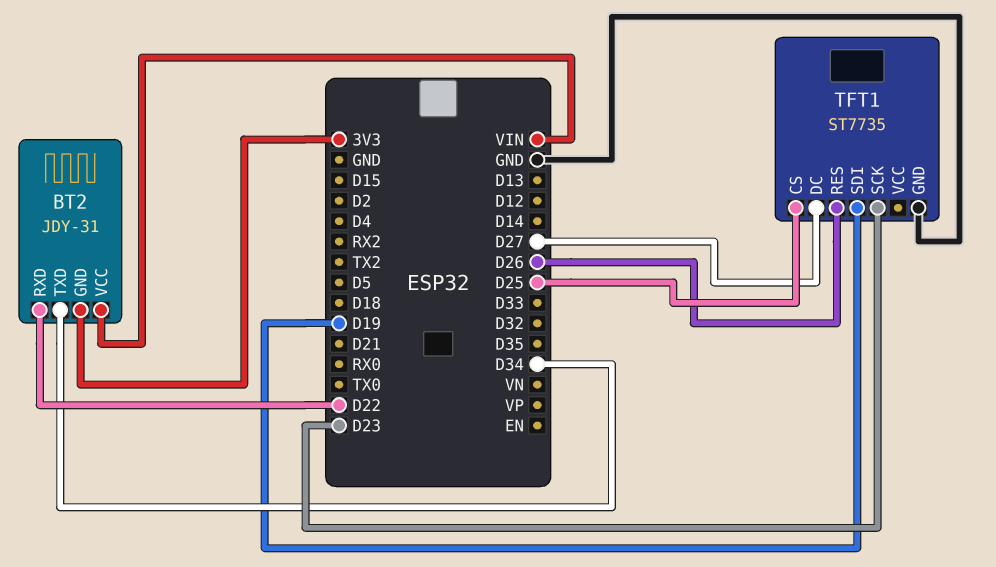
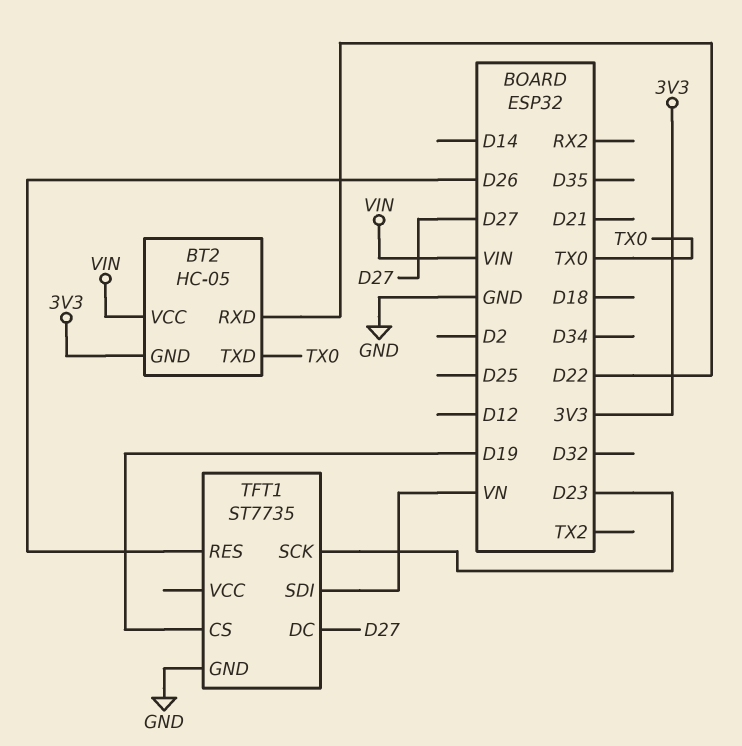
BT2: JDY-31 -> HC-05
BT2 pin TXD: D34 -> TX0
TFT1 pin CS: D25 -> D19
TFT1 pin SDI: D19 -> VN

